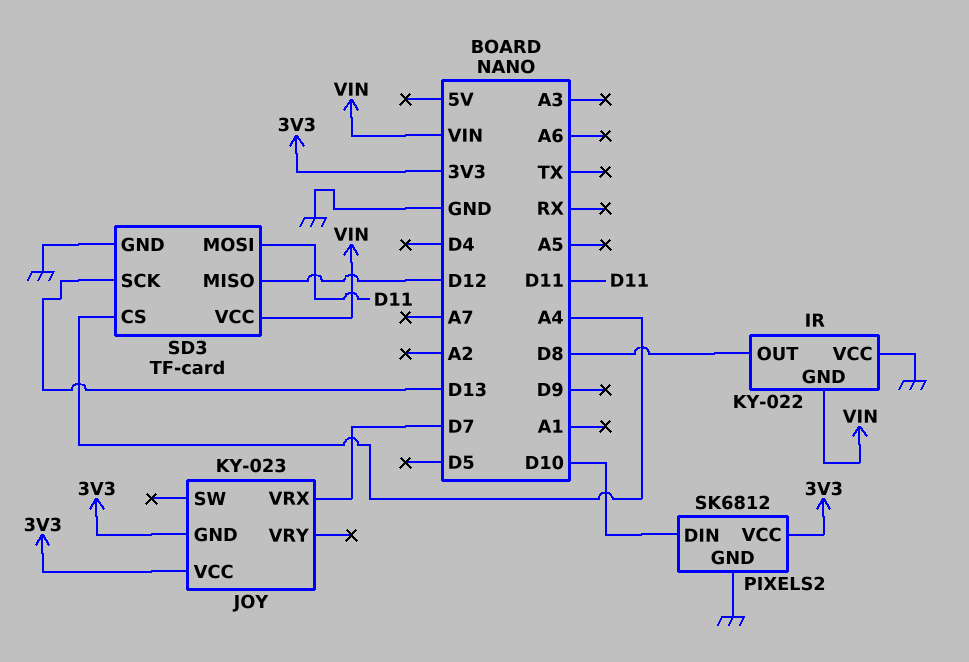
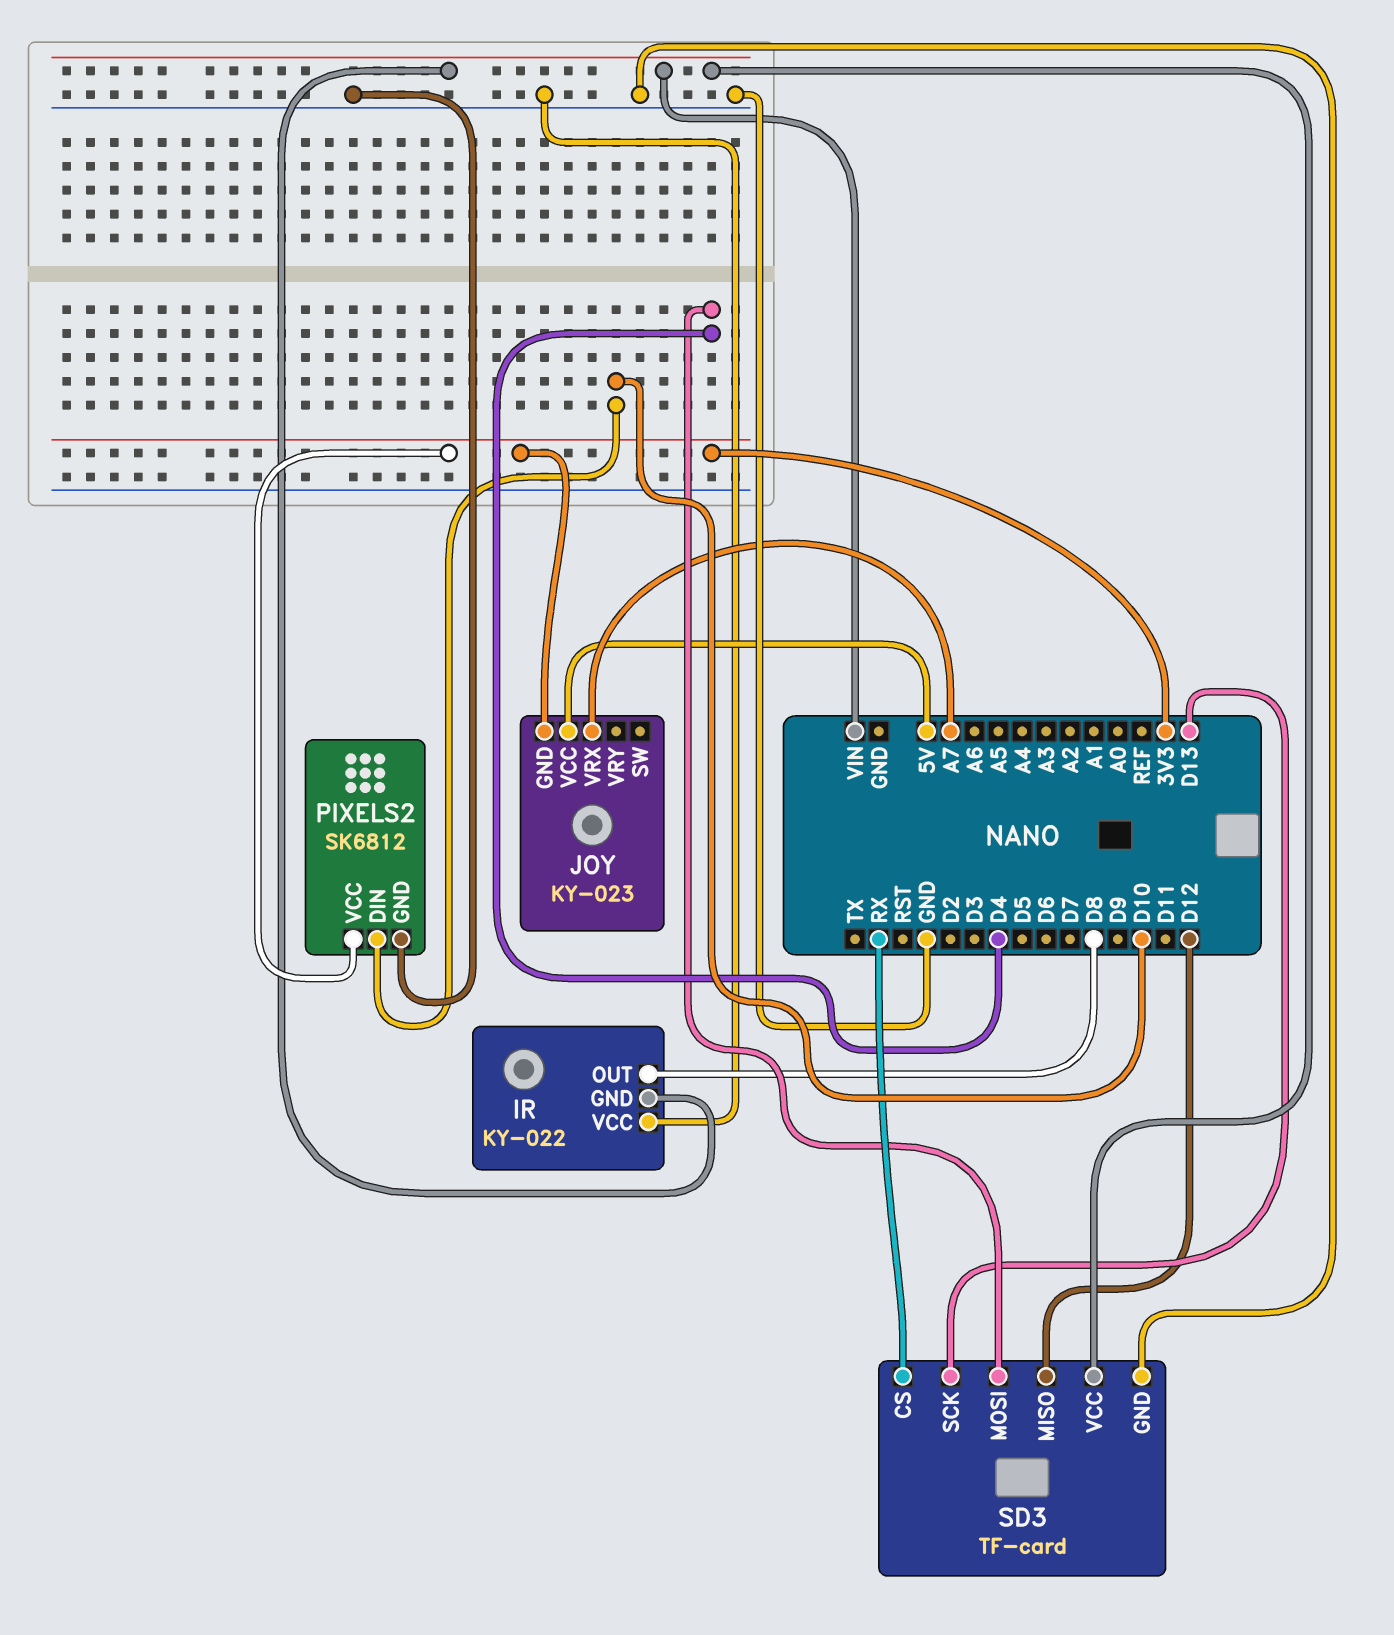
JOY pin VCC: 3V3 -> 5V
JOY pin VRX: D7 -> A7
SD3 pin CS: A4 -> RX
SD3 pin MOSI: D11 -> D4

